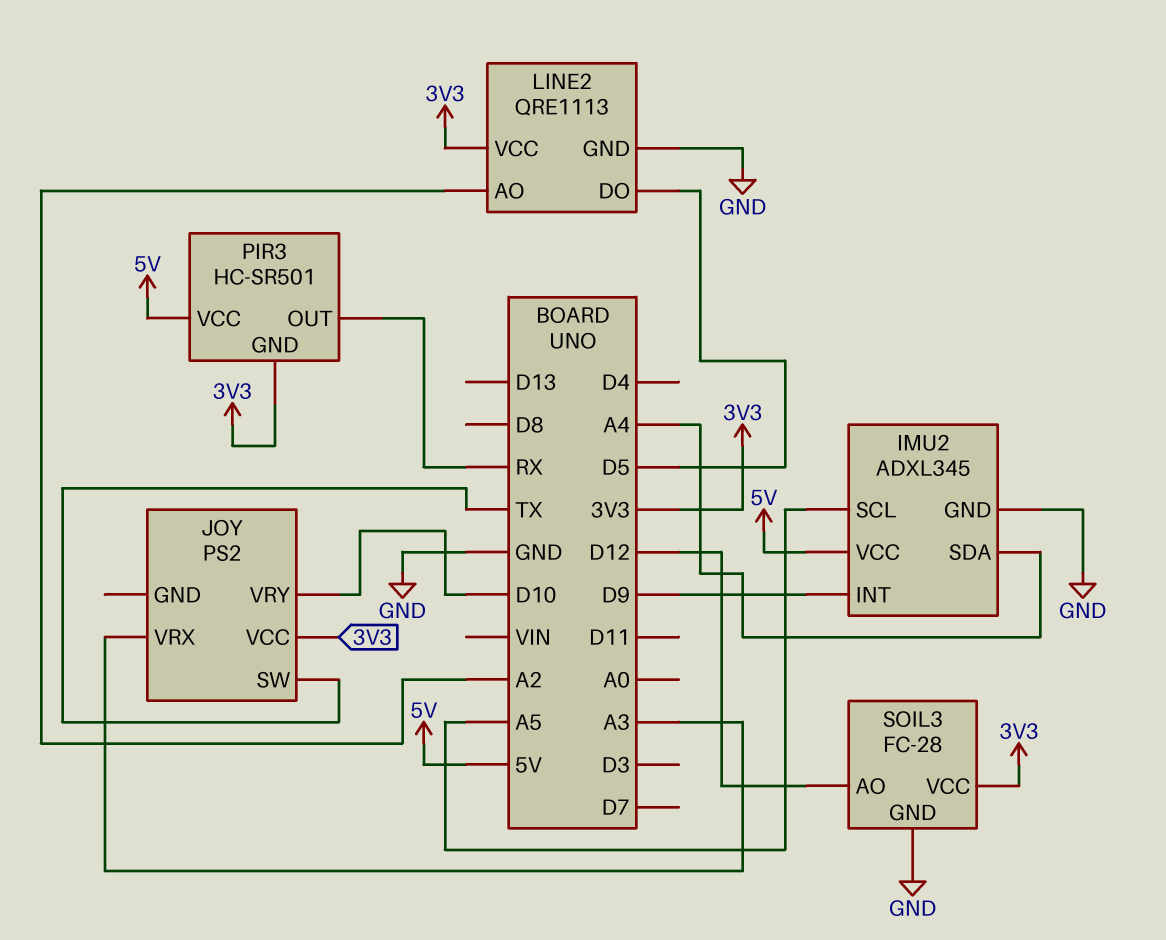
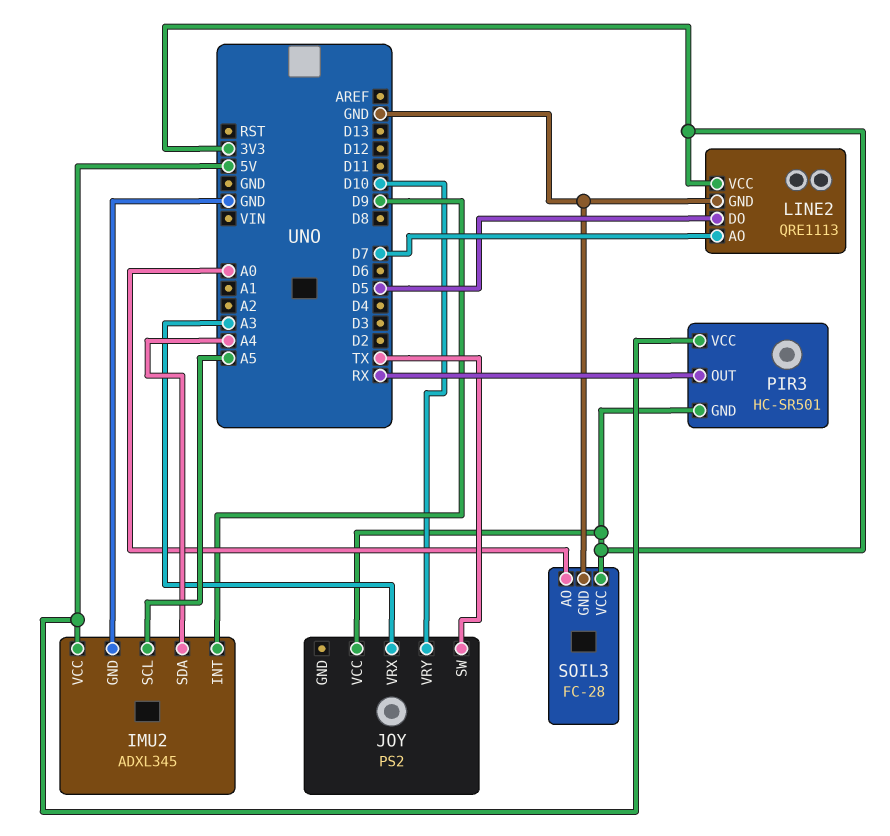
LINE2 pin AO: A2 -> D7
SOIL3 pin AO: D12 -> A0

